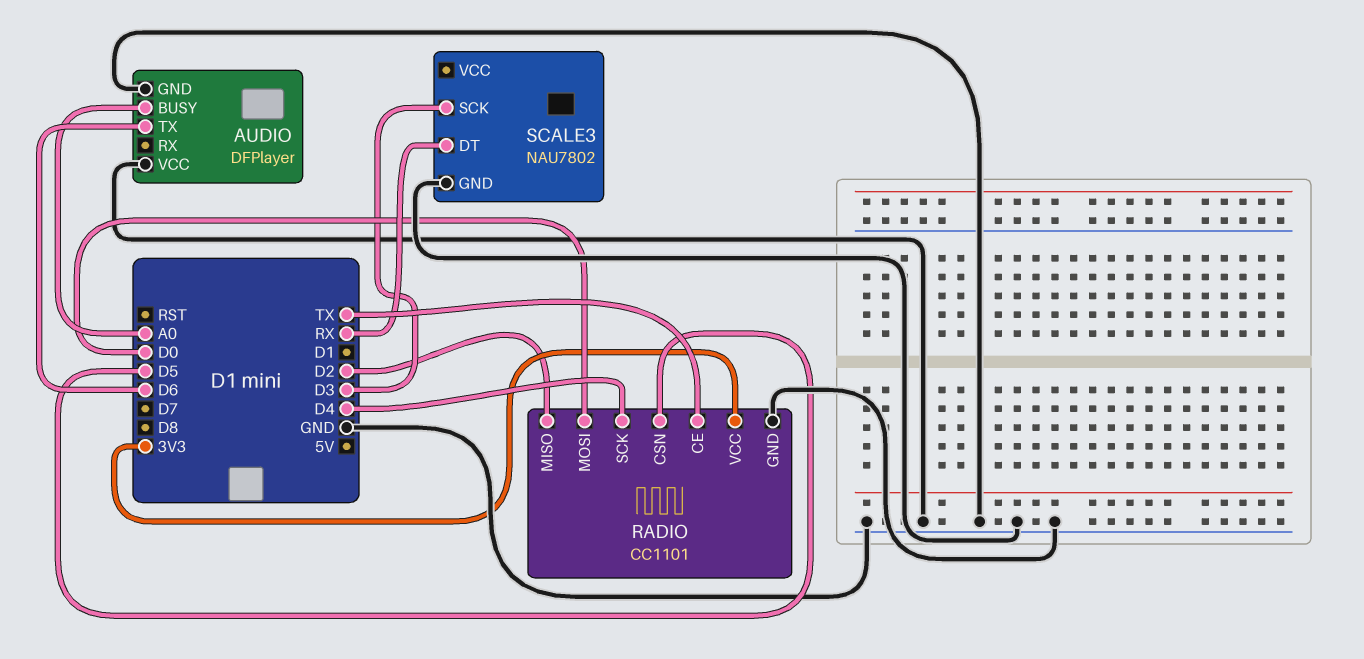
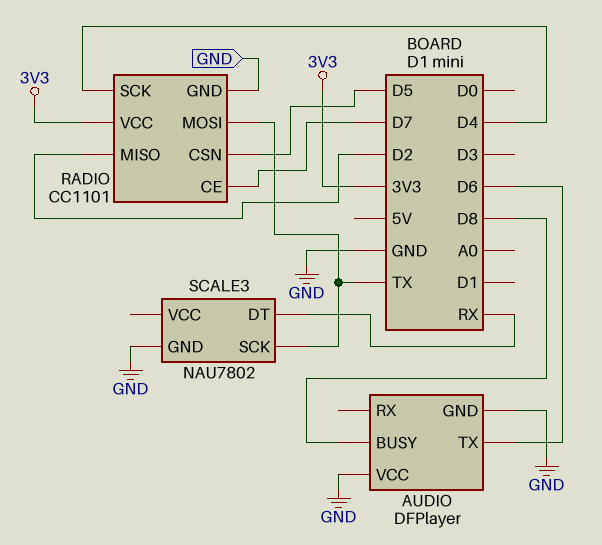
AUDIO pin BUSY: A0 -> D8
RADIO pin CE: TX -> D7
RADIO pin MOSI: D0 -> TX
SCALE3 pin SCK: D3 -> TX

